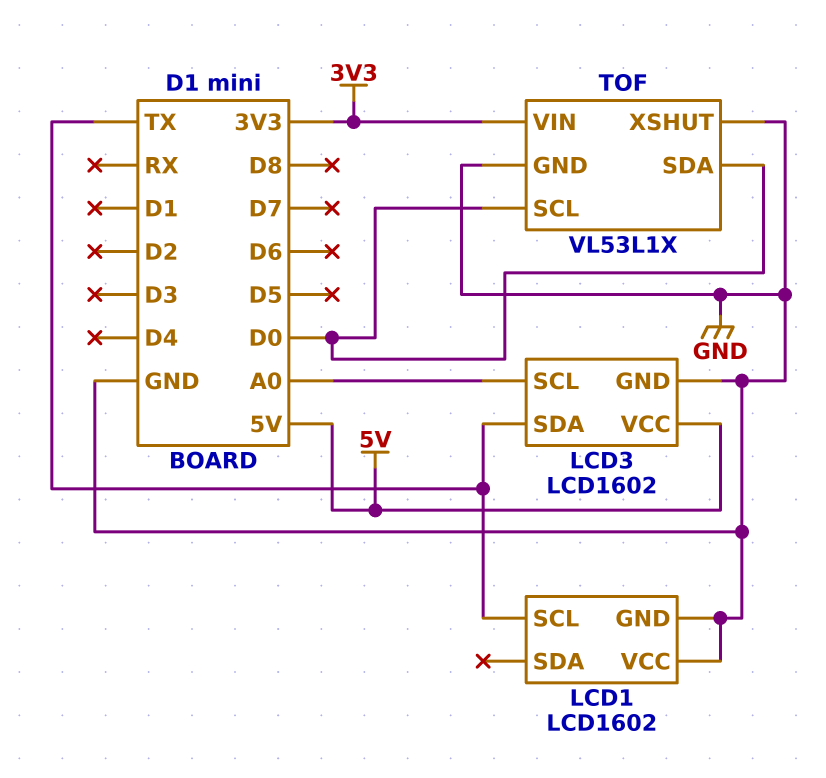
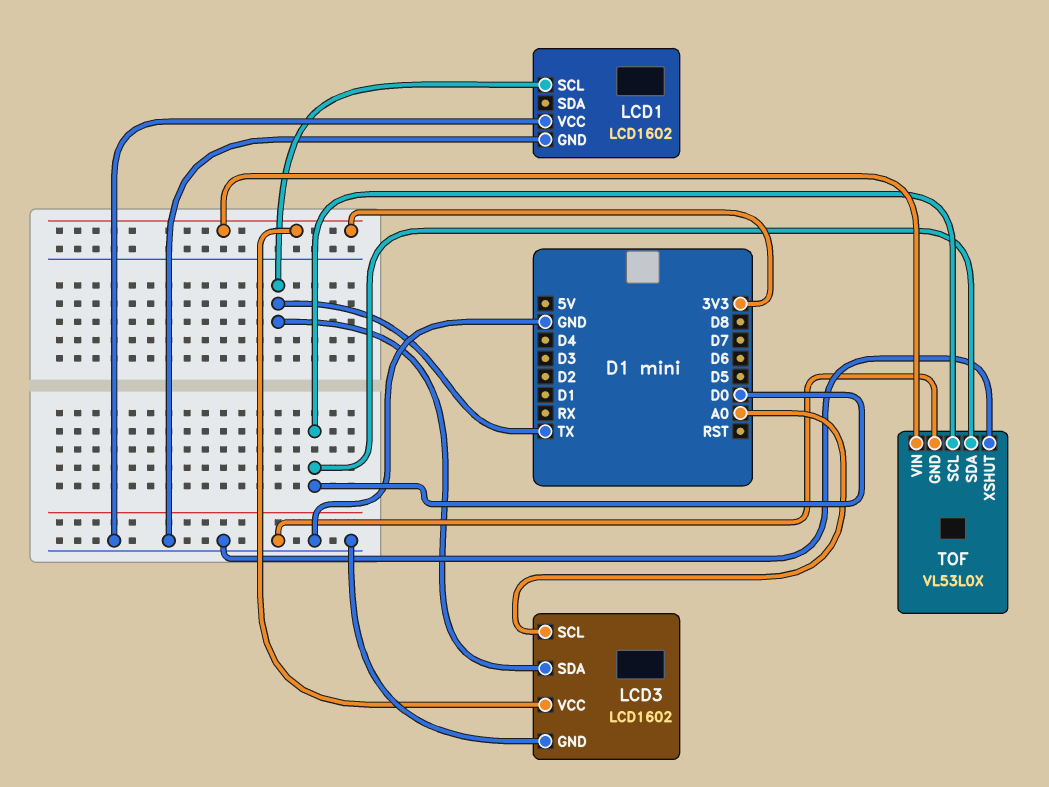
LCD3 pin VCC: 5V -> 3V3
TOF: VL53L1X -> VL53L0X

